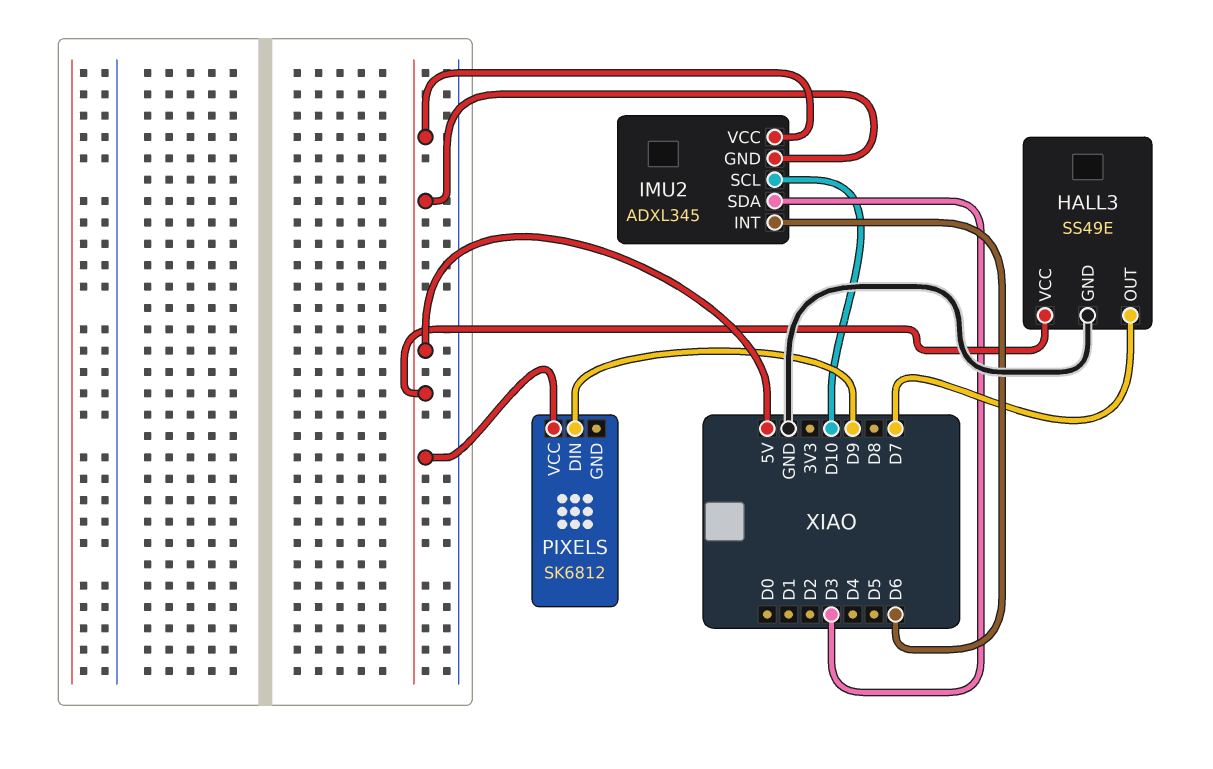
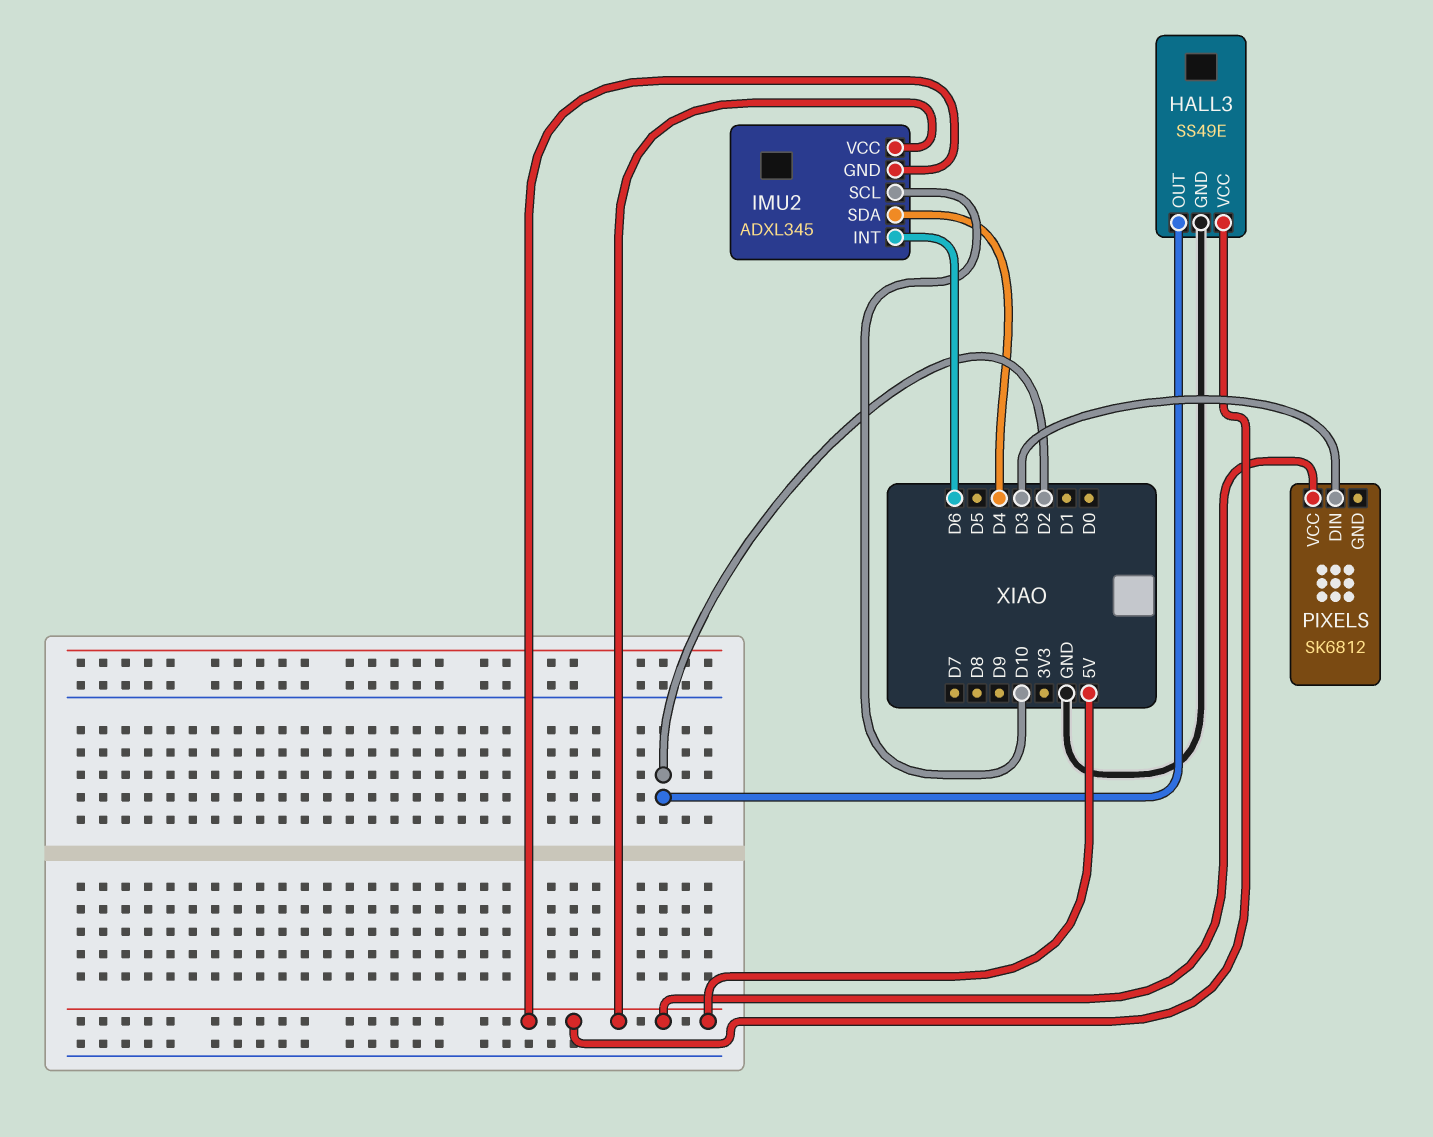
HALL3 pin OUT: D7 -> D2
IMU2 pin SDA: D3 -> D4
PIXELS pin DIN: D9 -> D3

